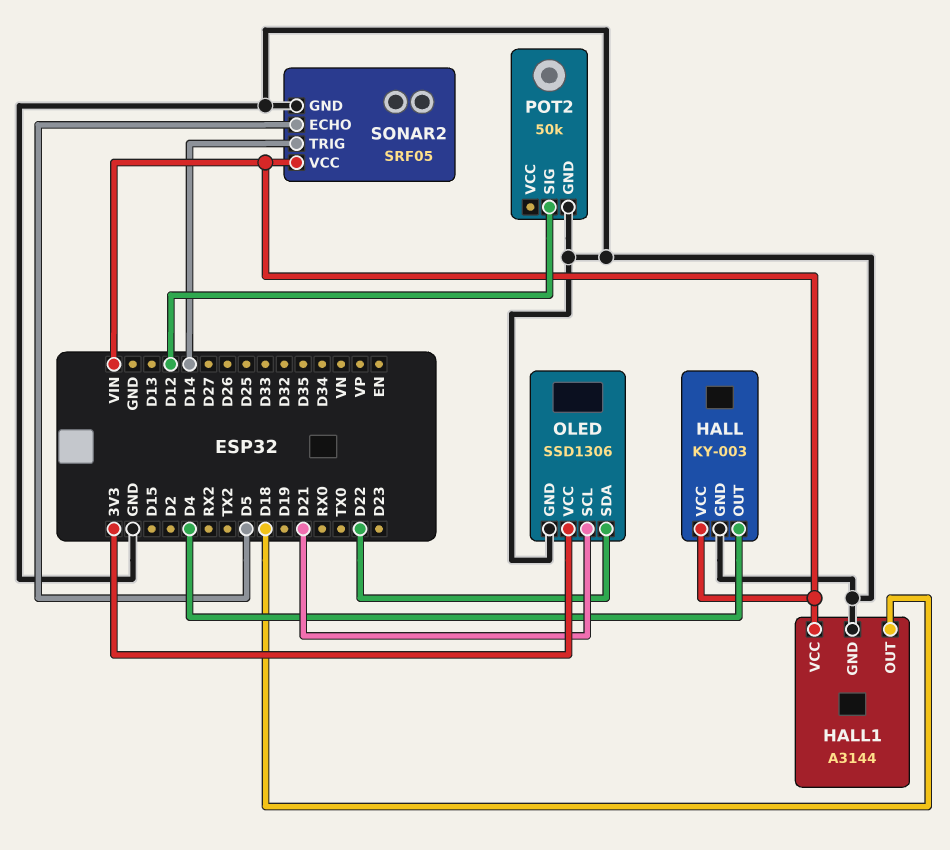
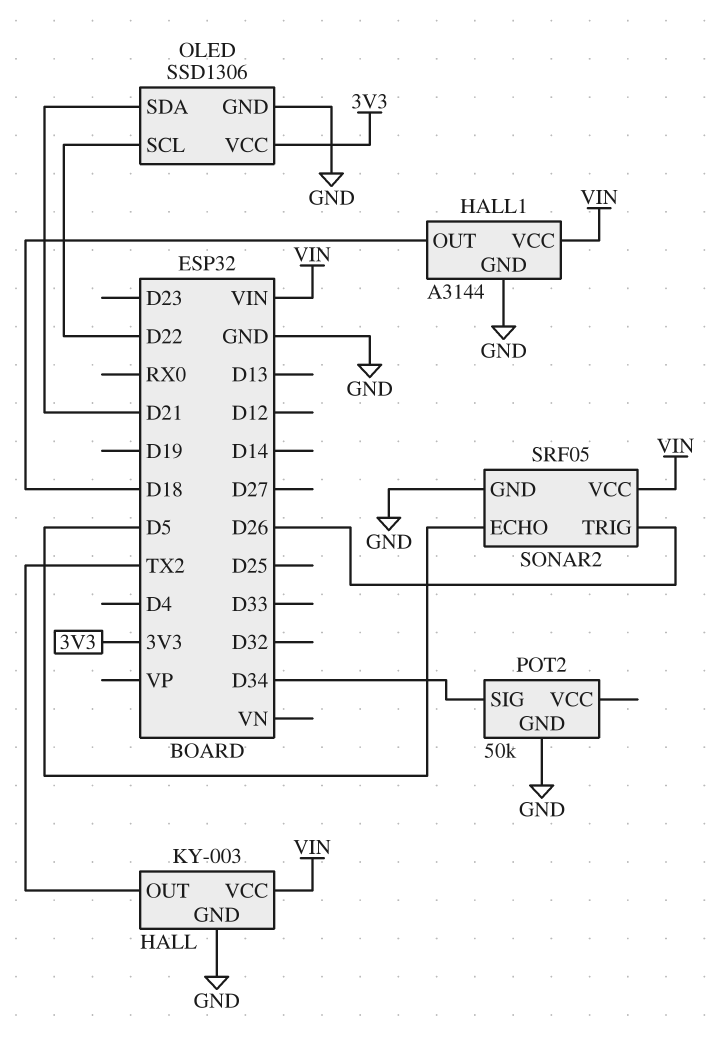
HALL pin OUT: D4 -> TX2
OLED pin SCL: D21 -> D22
OLED pin SDA: D22 -> D21
POT2 pin SIG: D12 -> D34
SONAR2 pin TRIG: D14 -> D26

